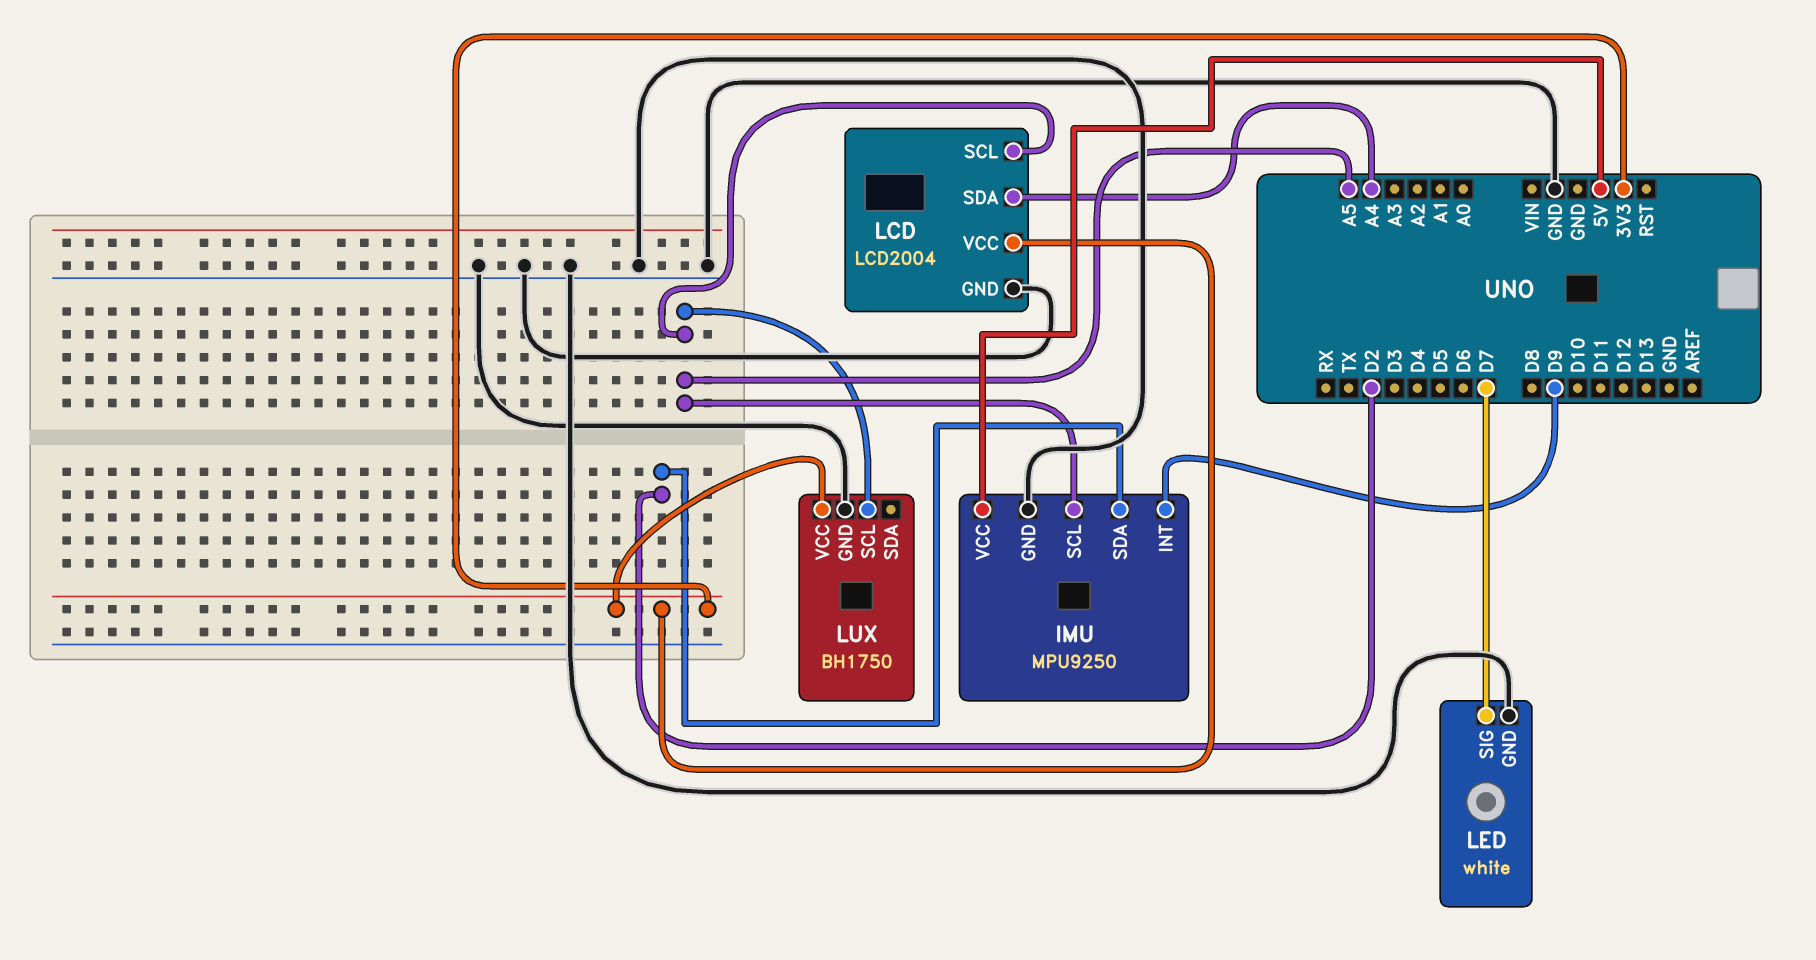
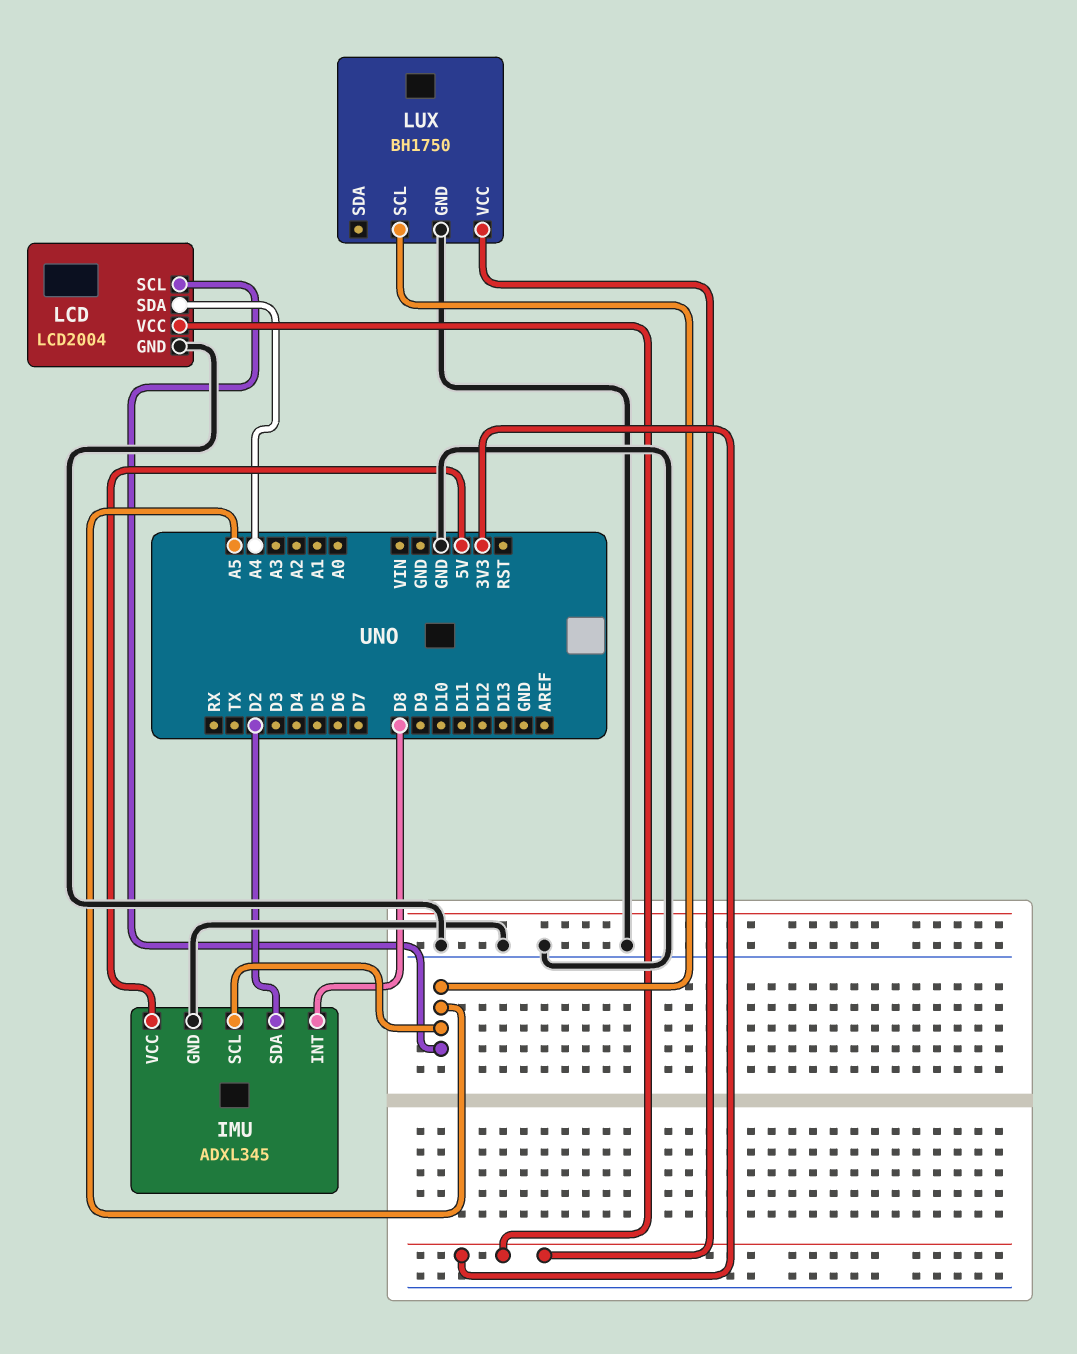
IMU: MPU9250 -> ADXL345
IMU pin INT: D9 -> D8
LED: white -> none
LED pin GND: GND -> none
LED pin SIG: D7 -> none

